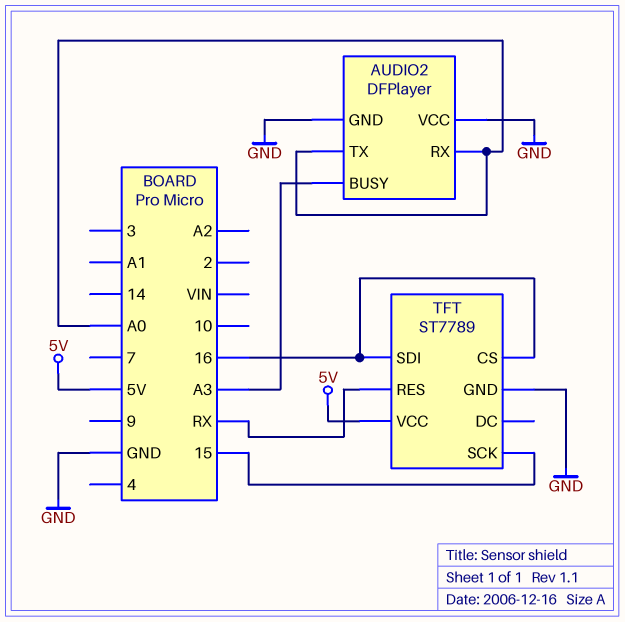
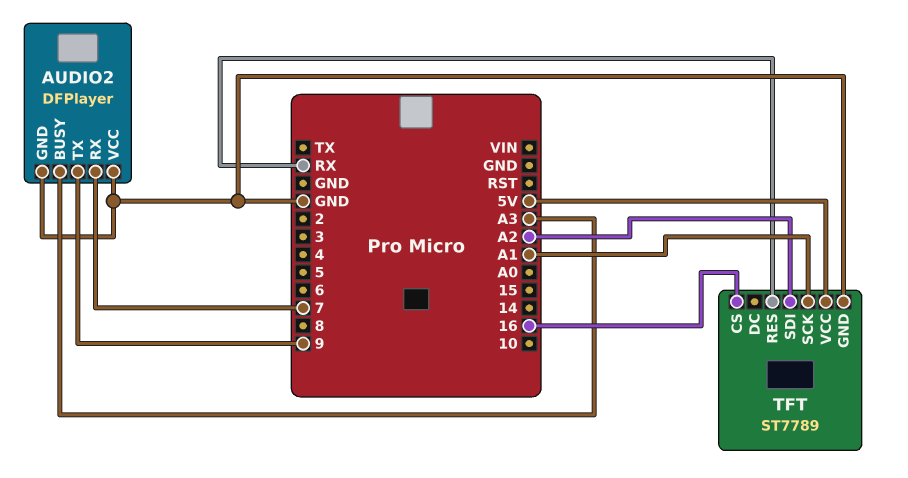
AUDIO2 pin RX: A0 -> 7
AUDIO2 pin TX: A0 -> 9
TFT pin SCK: 15 -> A1
TFT pin SDI: 16 -> A2

